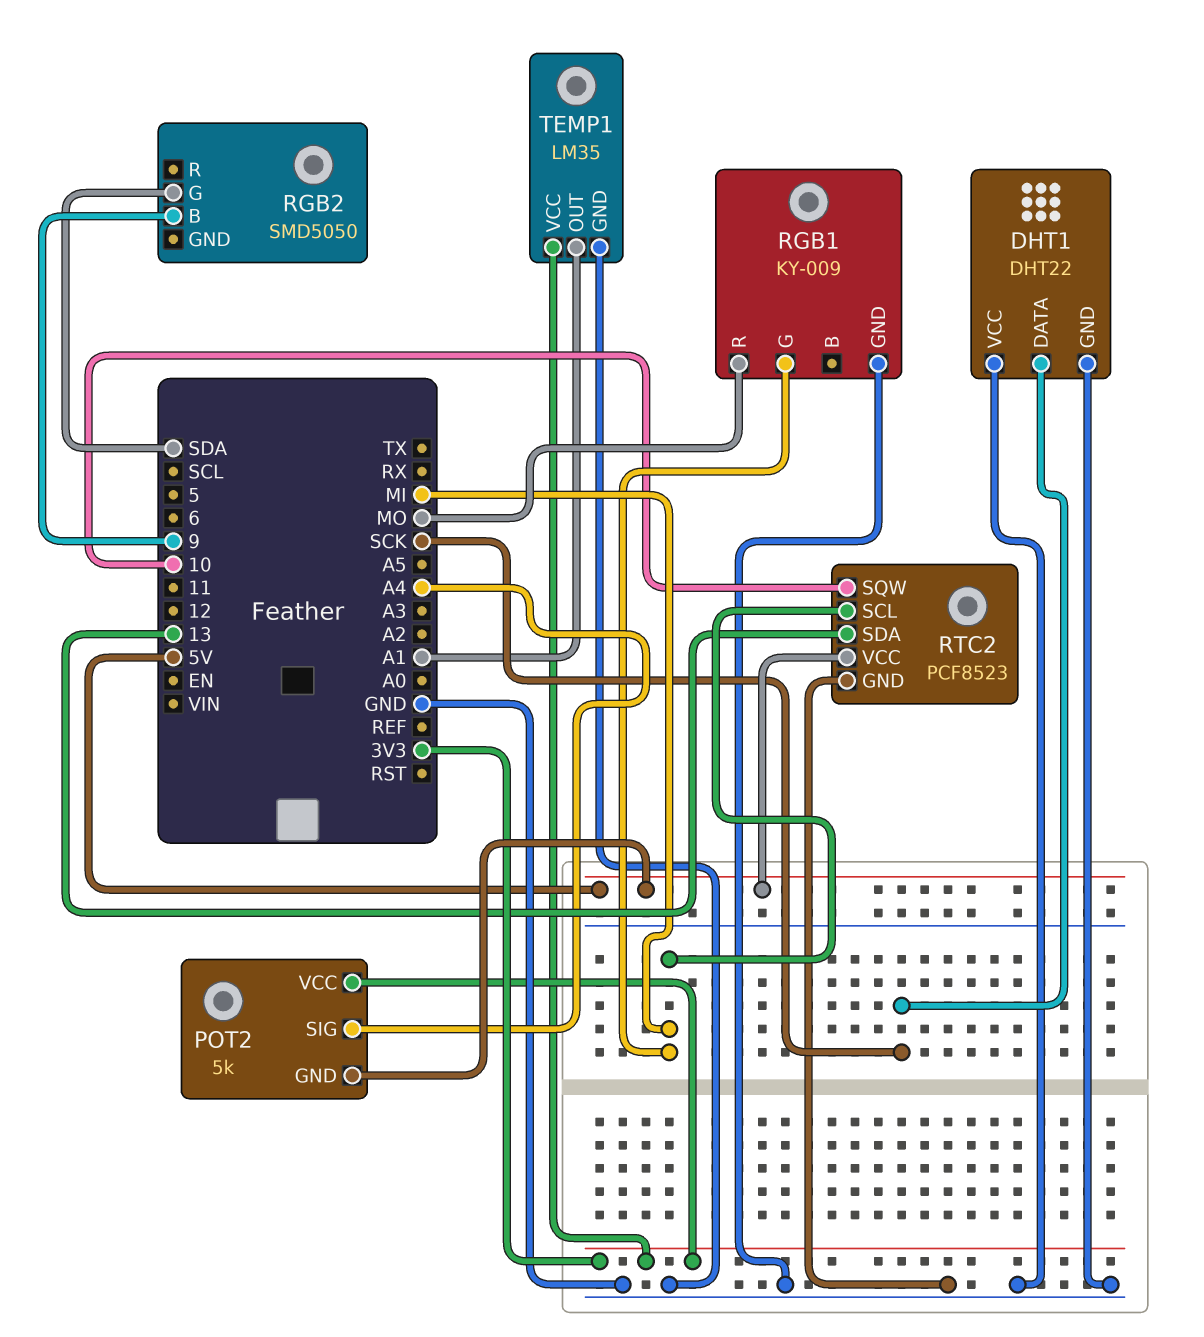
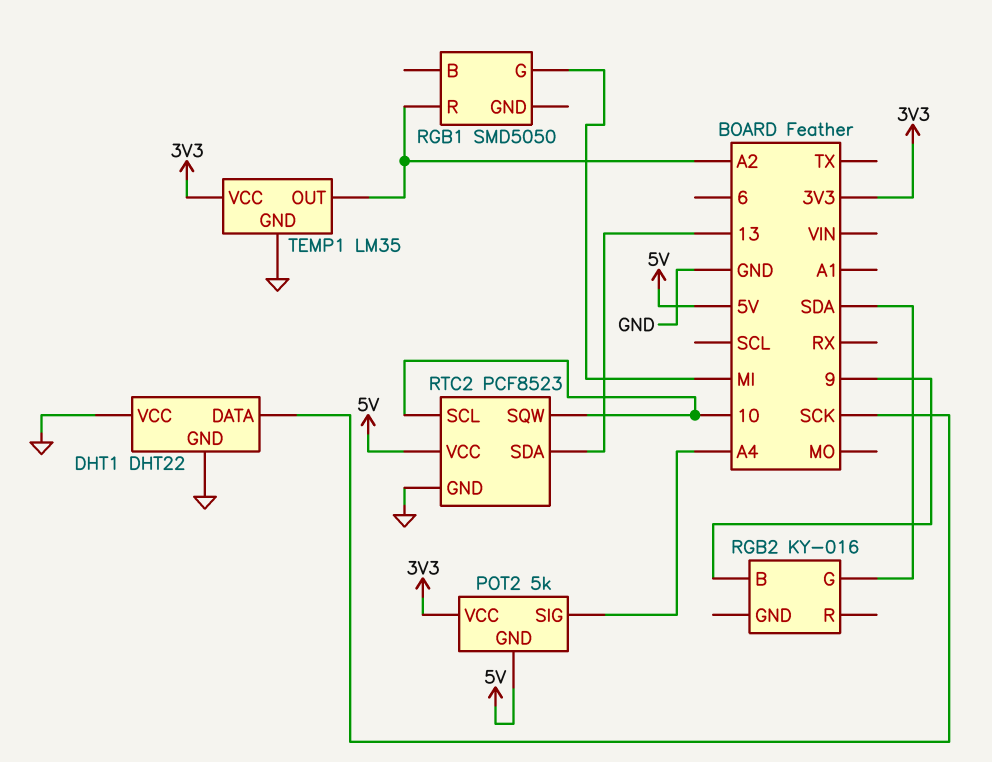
RGB1: KY-009 -> SMD5050
RGB1 pin GND: GND -> none
RGB1 pin R: MO -> A2
RGB2: SMD5050 -> KY-016
RTC2 pin SCL: MI -> 10
TEMP1 pin OUT: A1 -> A2

